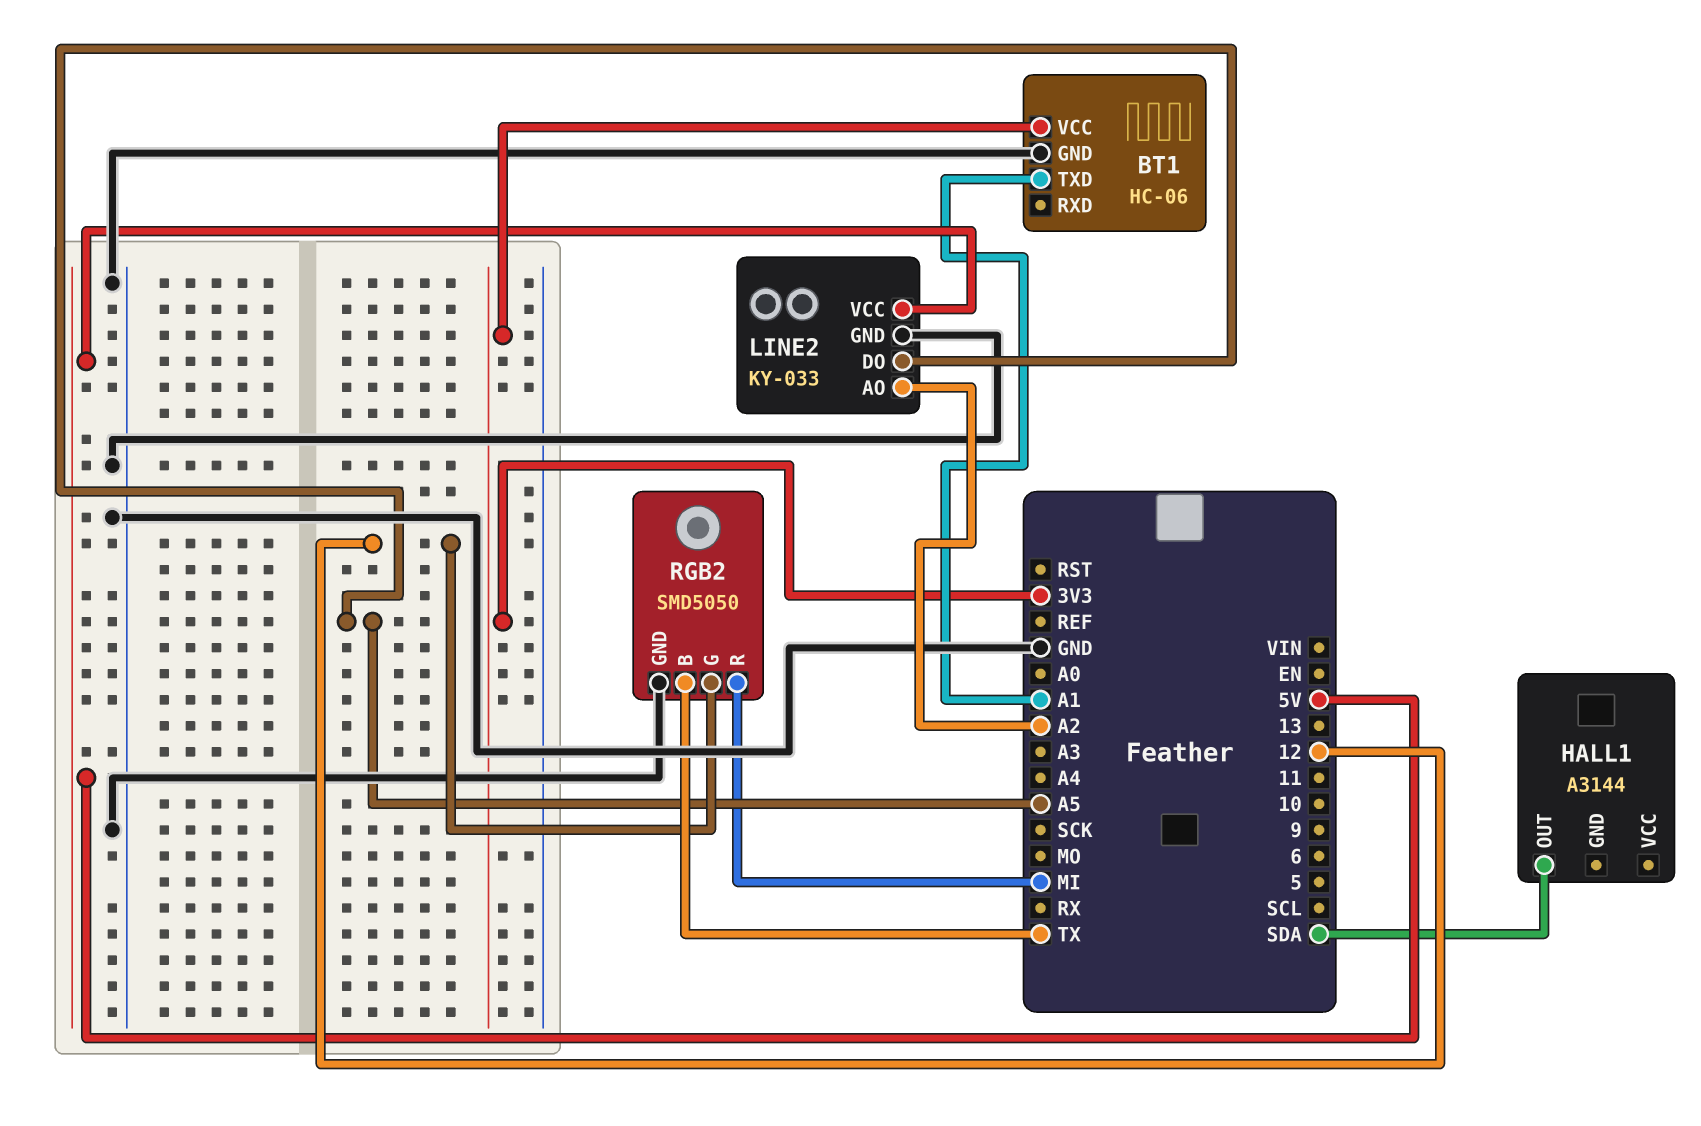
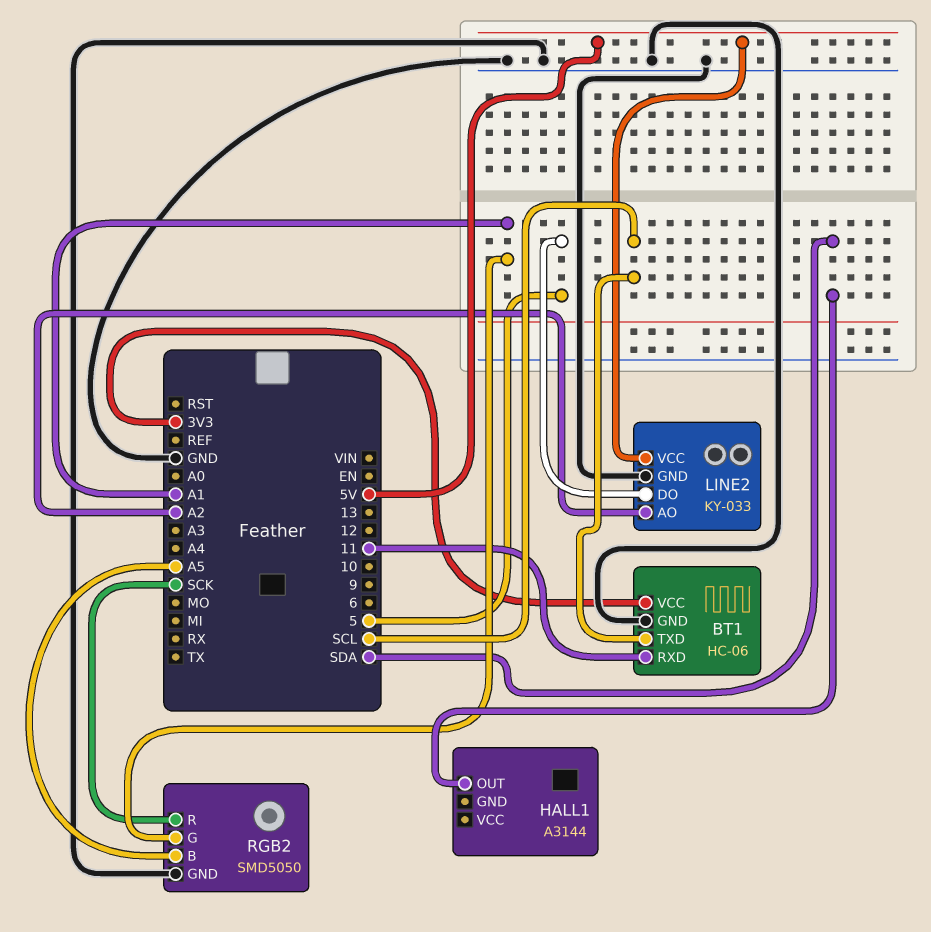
BT1 pin RXD: none -> 11
BT1 pin TXD: A1 -> SCL
LINE2 pin DO: A5 -> 5
RGB2 pin B: TX -> A5
RGB2 pin G: 12 -> A1
RGB2 pin R: MI -> SCK

